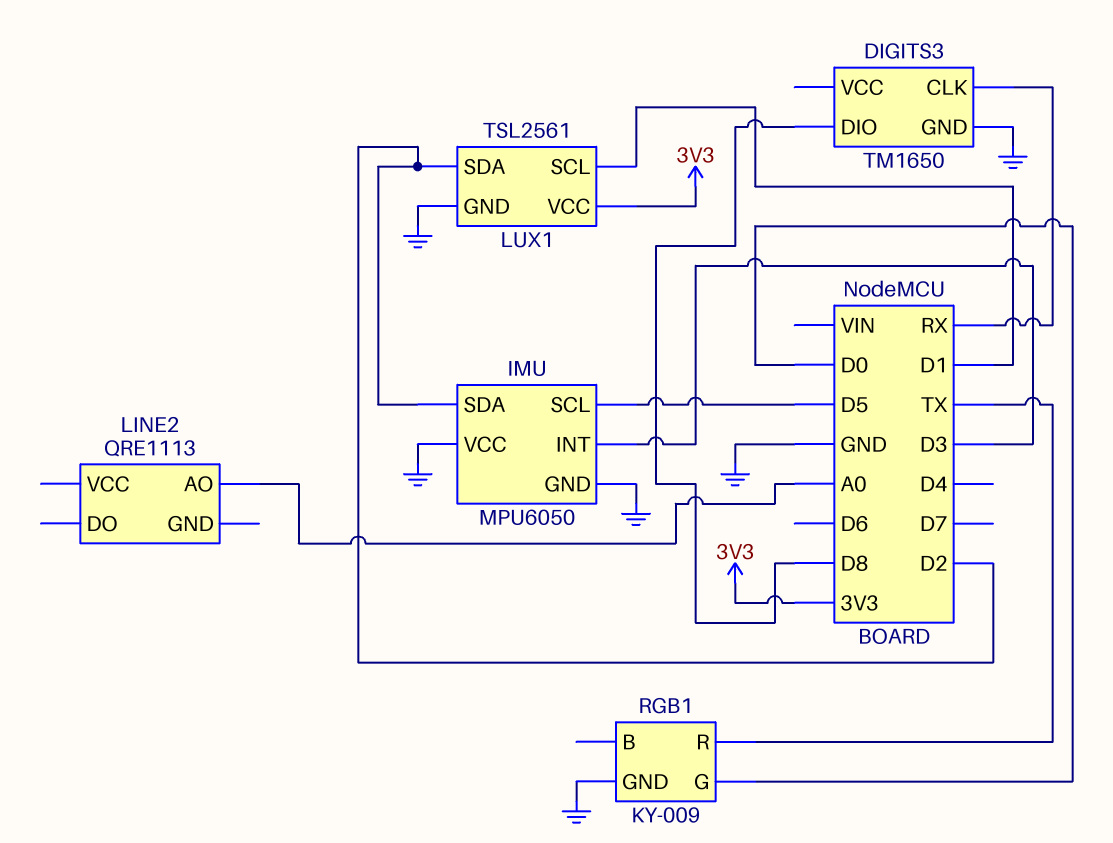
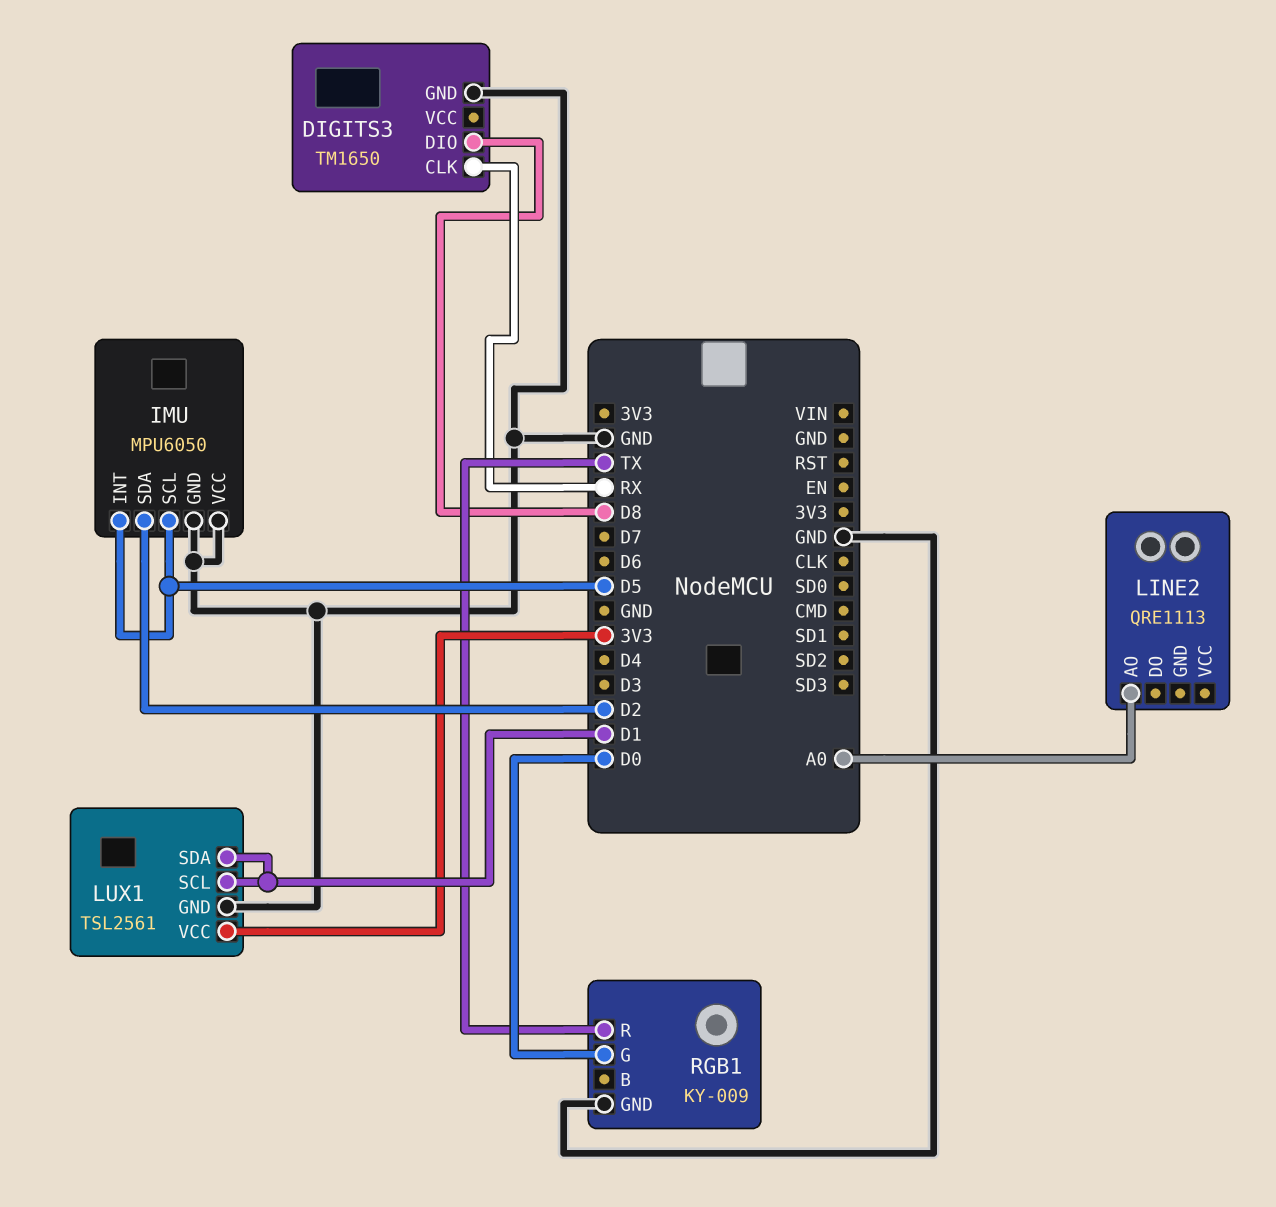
IMU pin INT: D3 -> D5
LUX1 pin SDA: D2 -> D1

